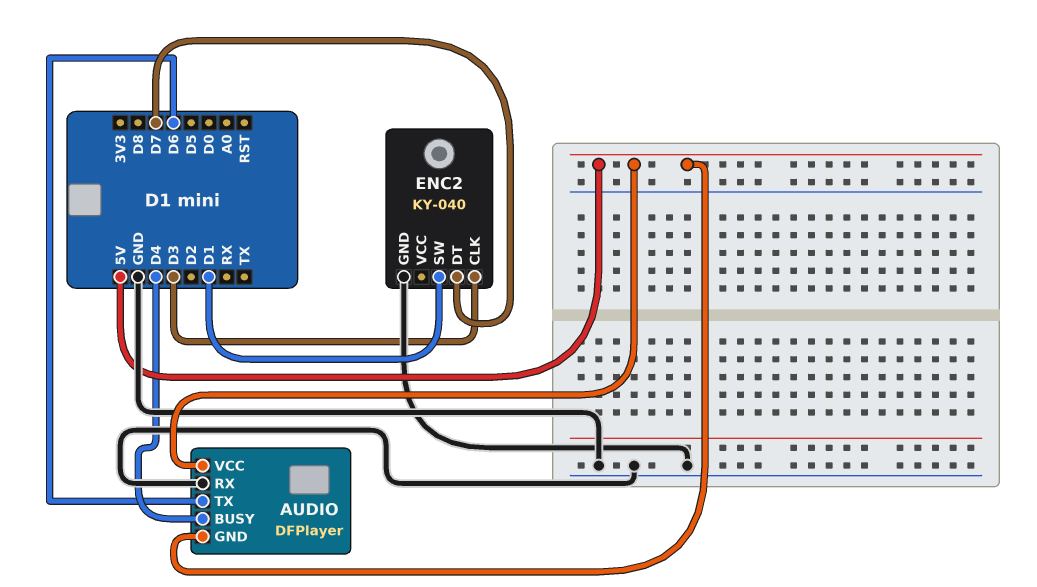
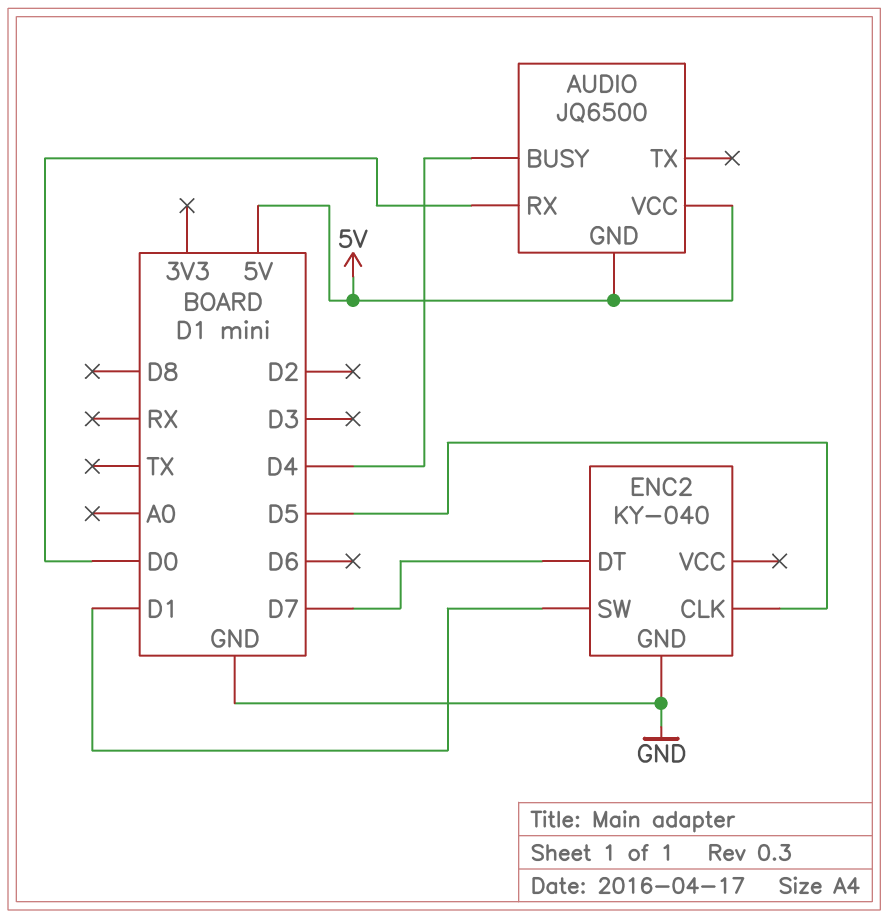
AUDIO: DFPlayer -> JQ6500
AUDIO pin RX: GND -> D0
AUDIO pin TX: D6 -> none
ENC2 pin CLK: D3 -> D5

